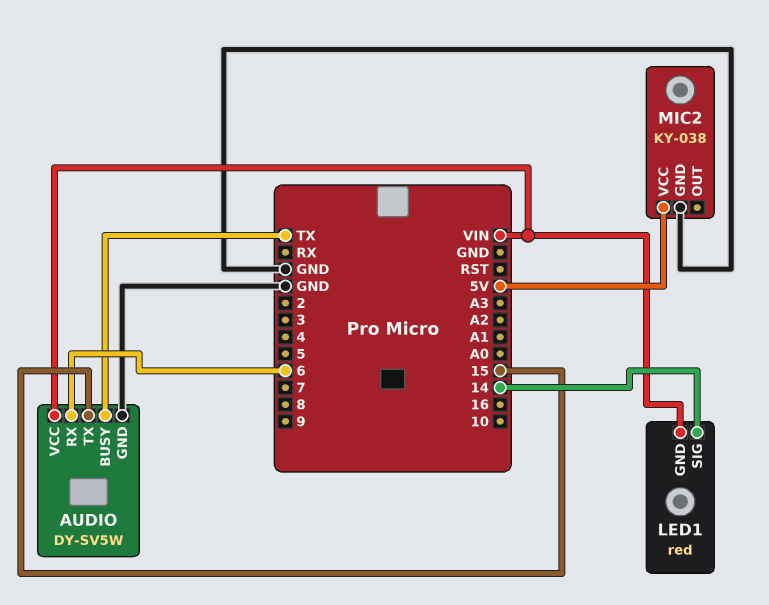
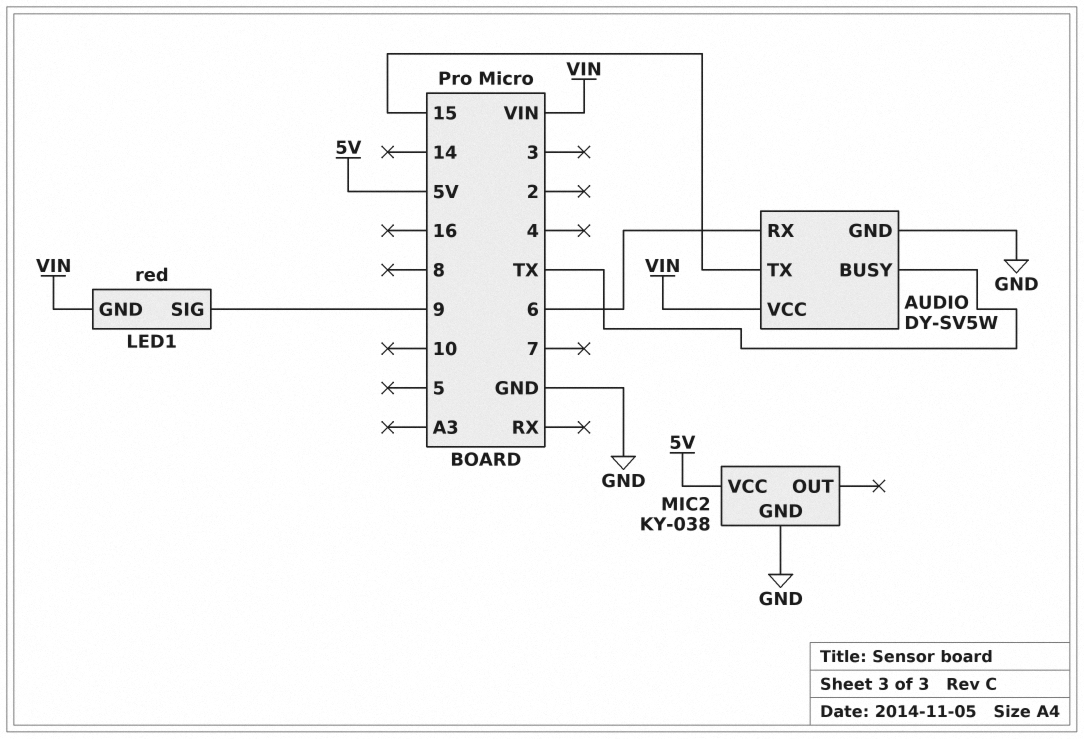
LED1 pin SIG: 14 -> 9

